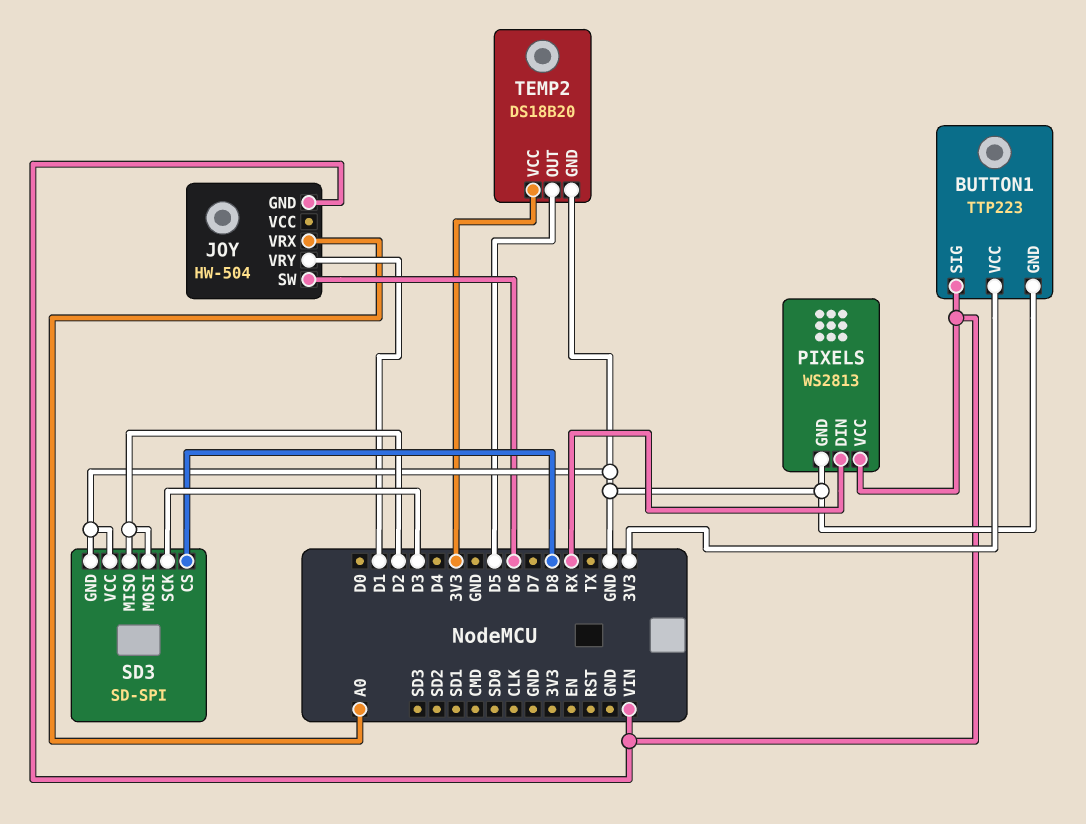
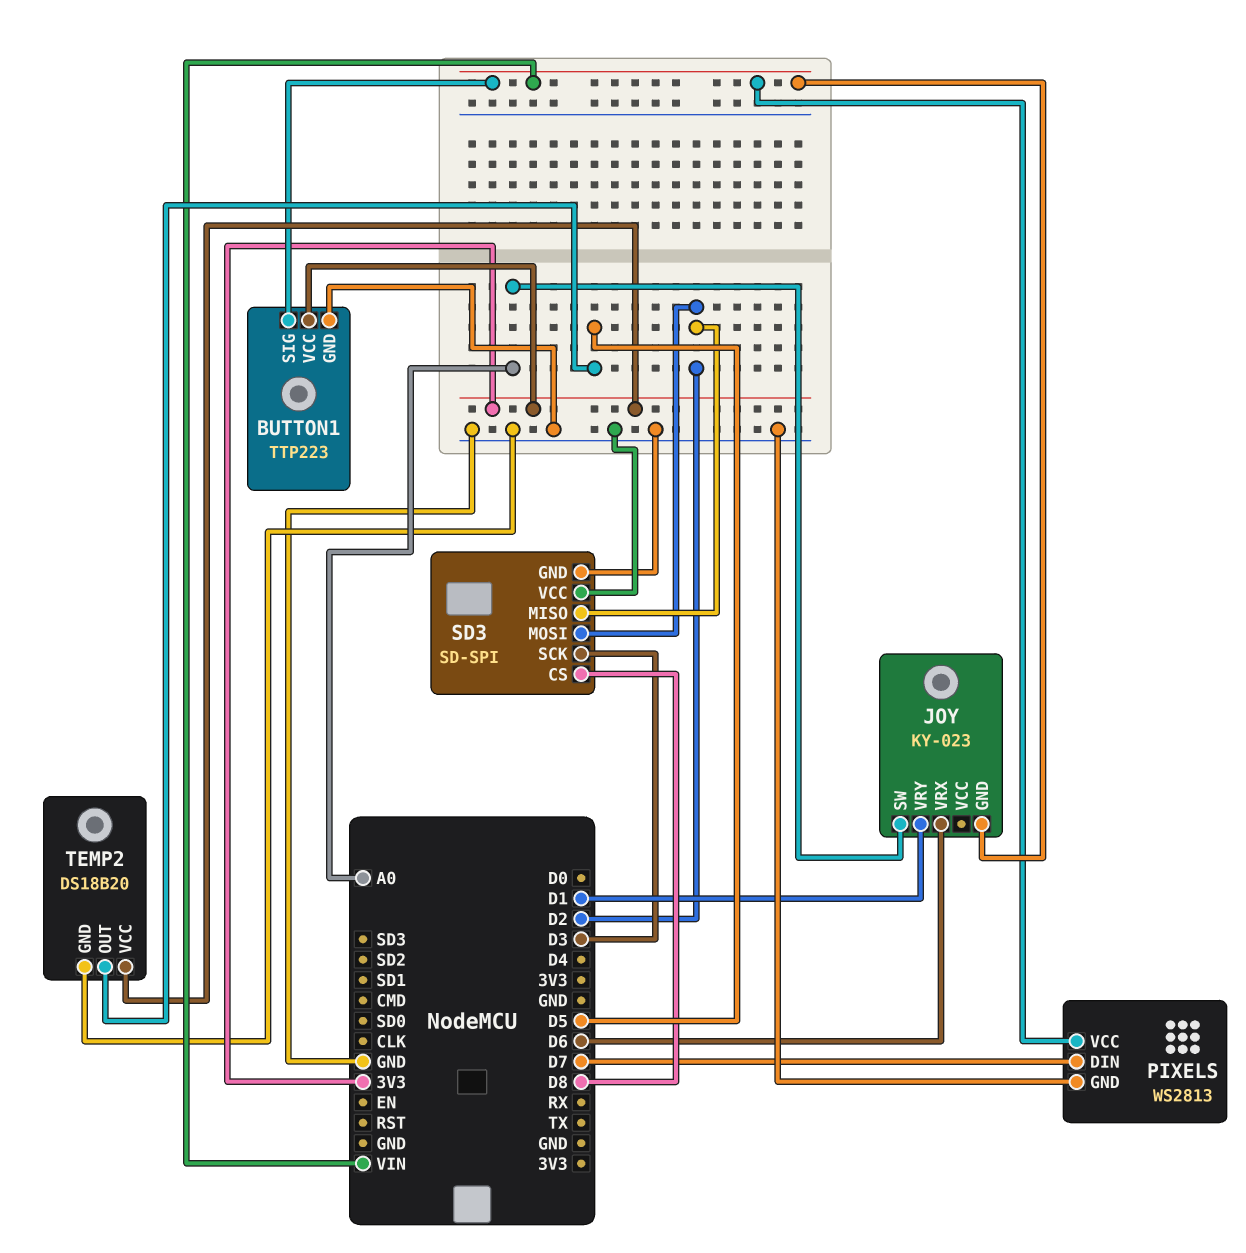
JOY: HW-504 -> KY-023
JOY pin SW: D6 -> A0
JOY pin VRX: A0 -> D6
PIXELS pin DIN: RX -> D7

